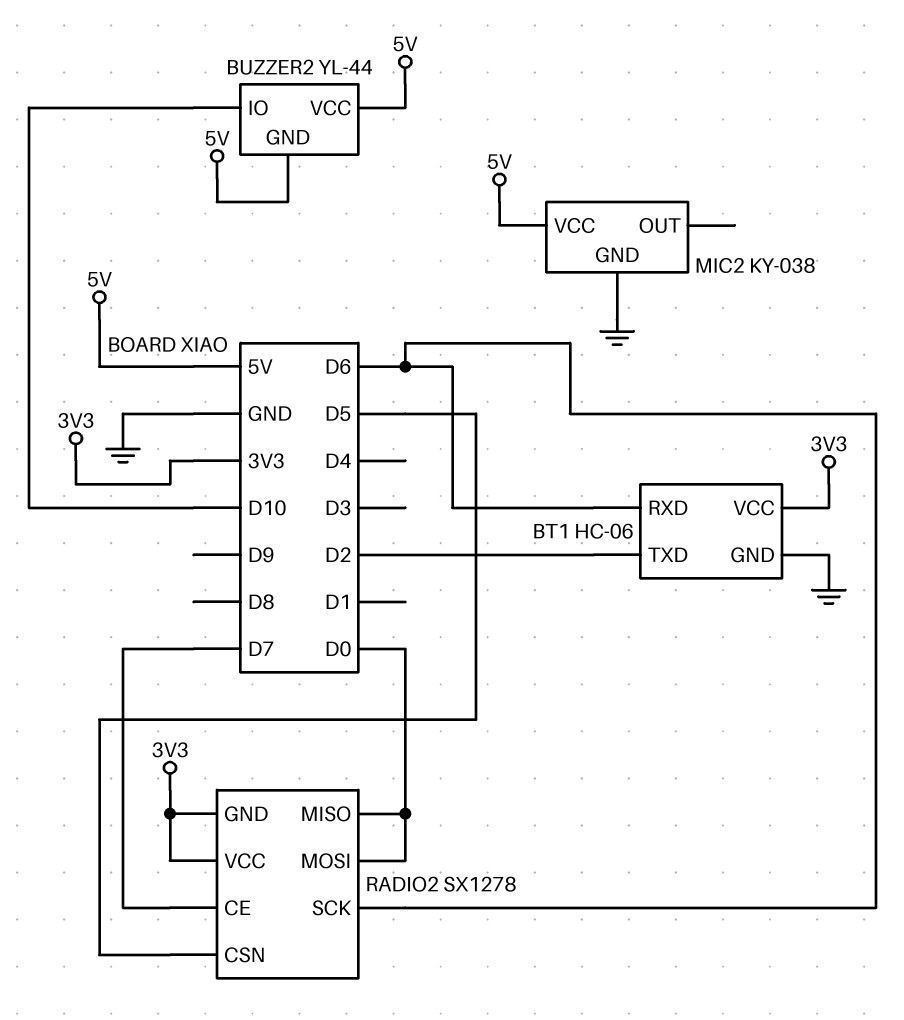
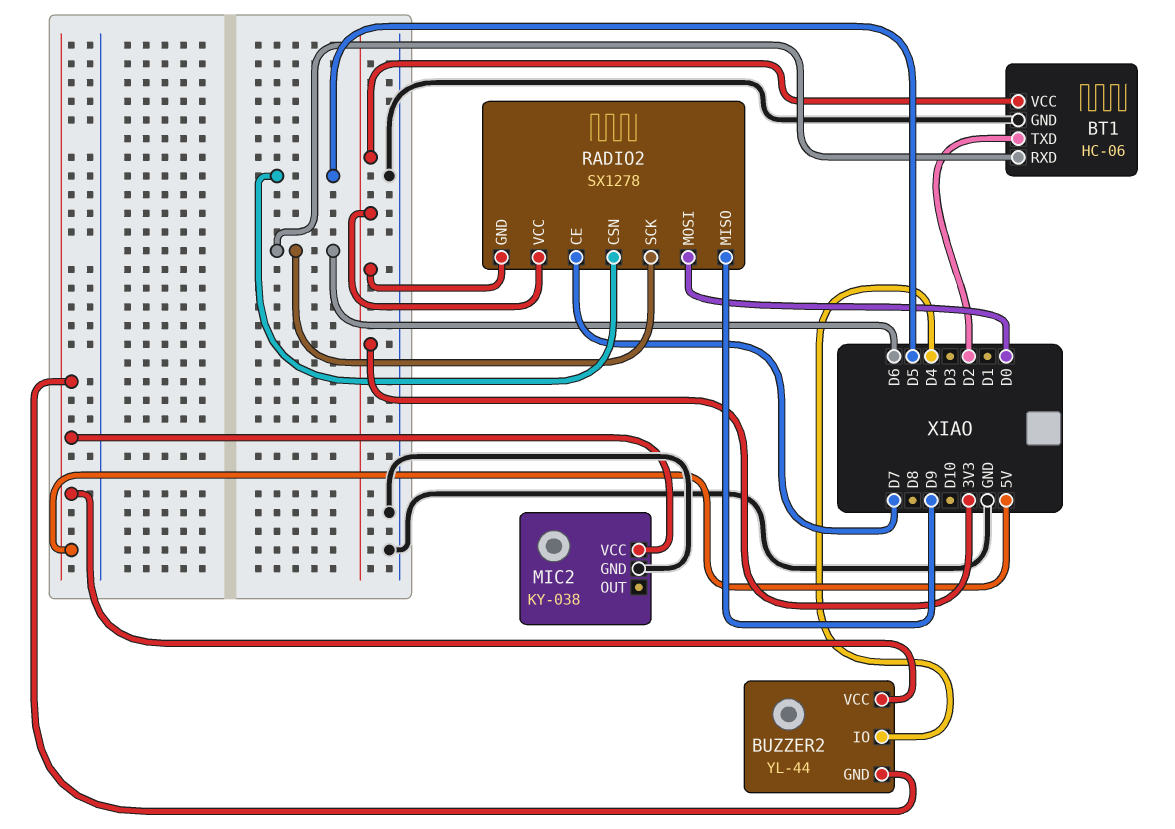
BUZZER2 pin IO: D10 -> D4
RADIO2 pin MISO: D0 -> D9

